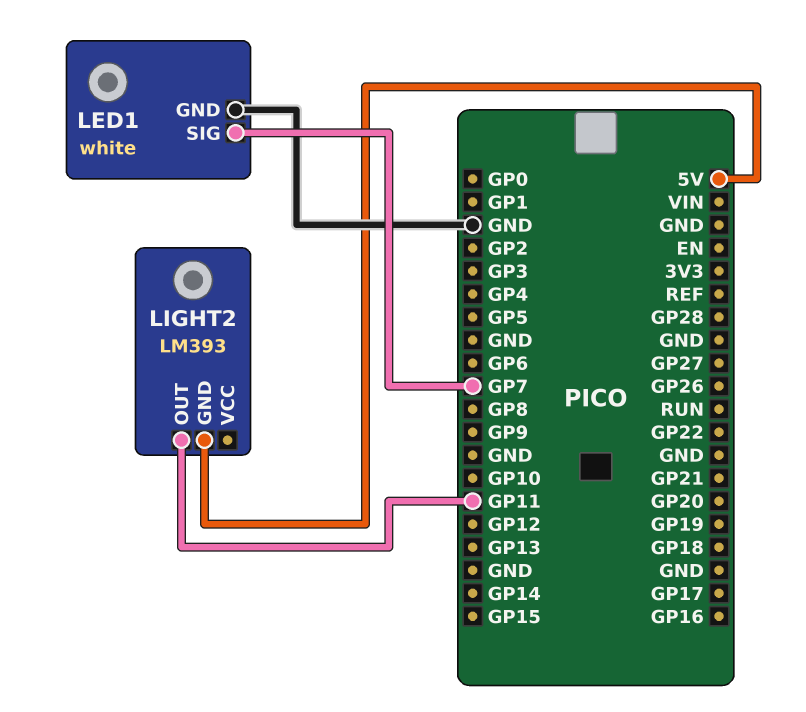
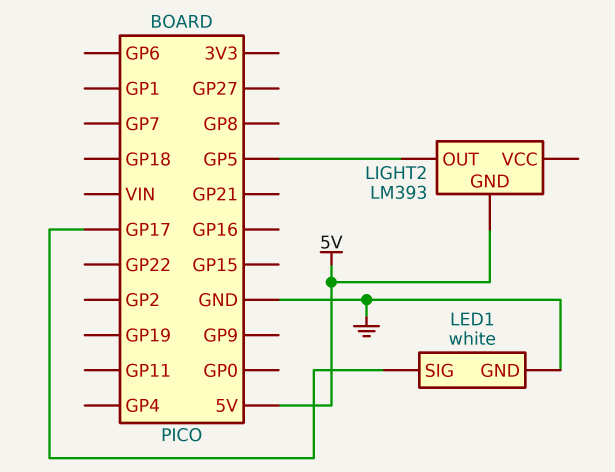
LED1 pin SIG: GP7 -> GP17
LIGHT2 pin OUT: GP11 -> GP5

